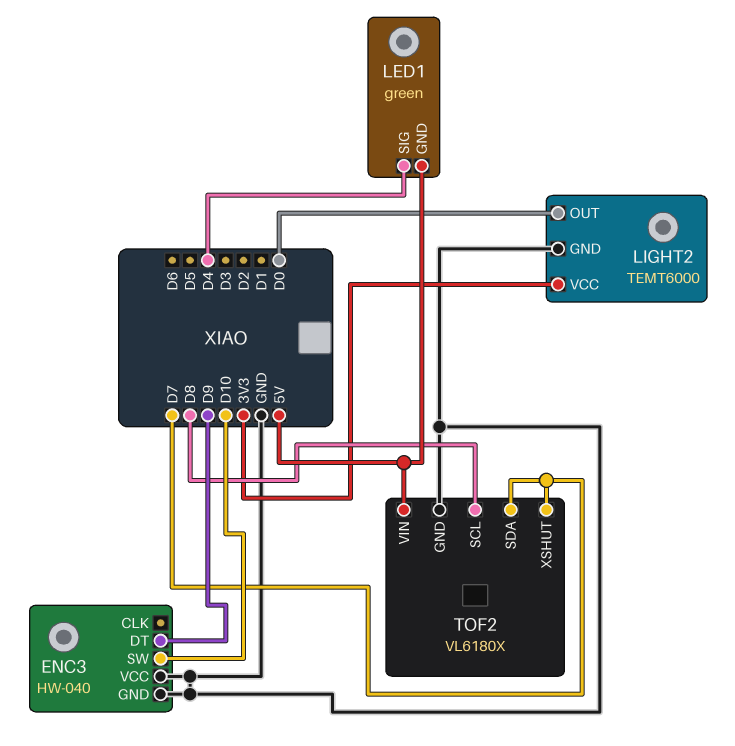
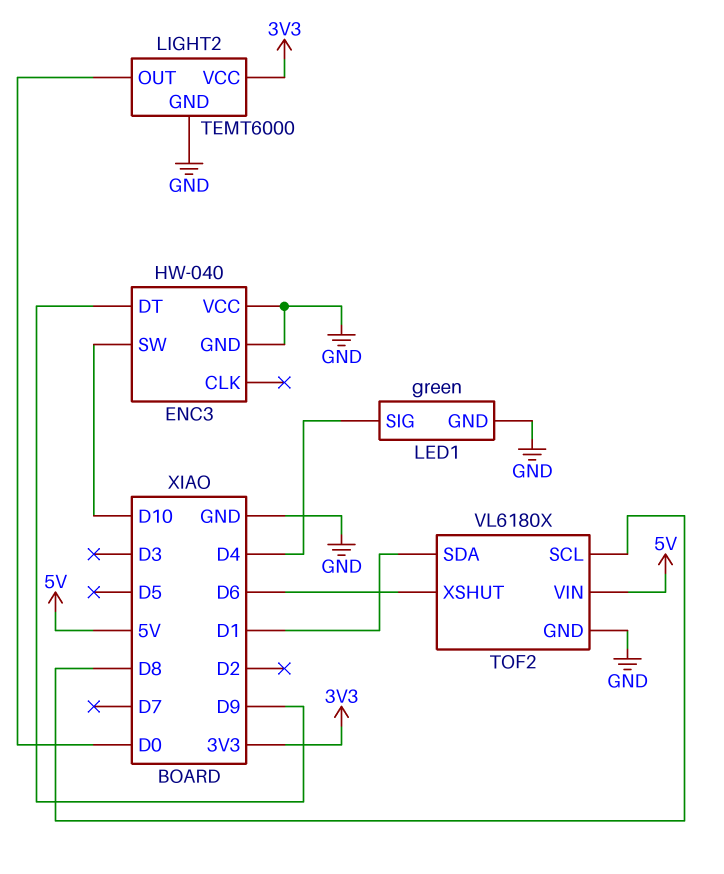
LED1 pin GND: 5V -> GND
TOF2 pin SDA: D7 -> D1
TOF2 pin XSHUT: D7 -> D6

